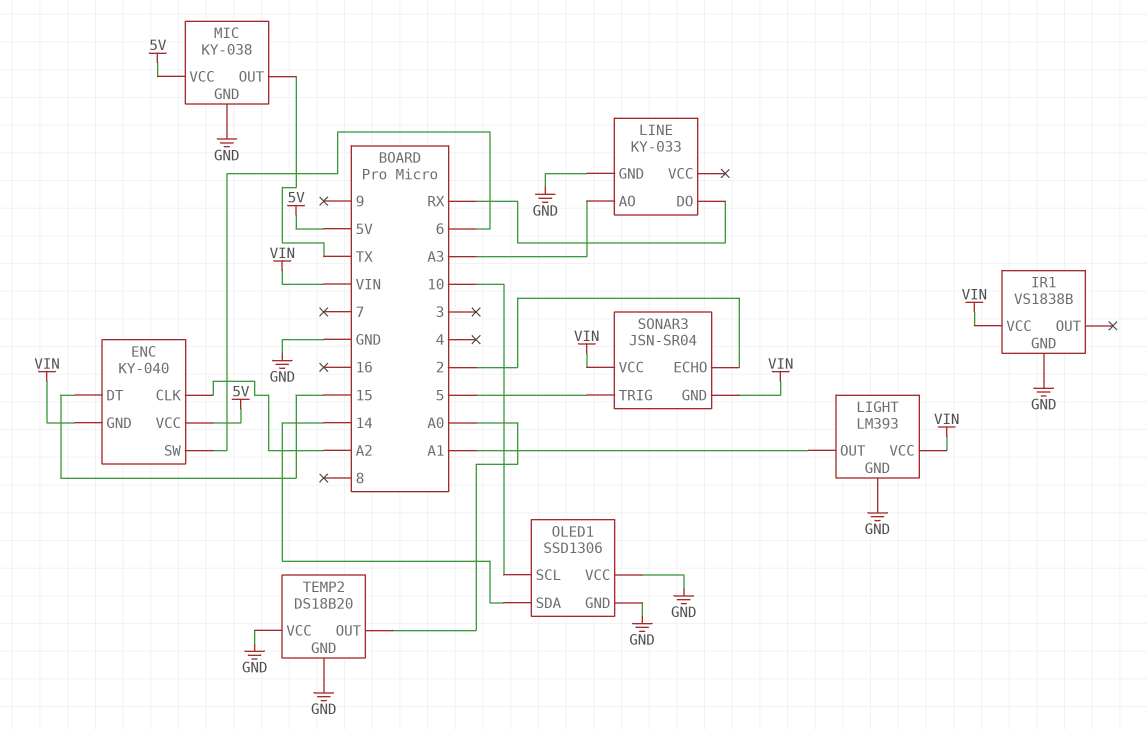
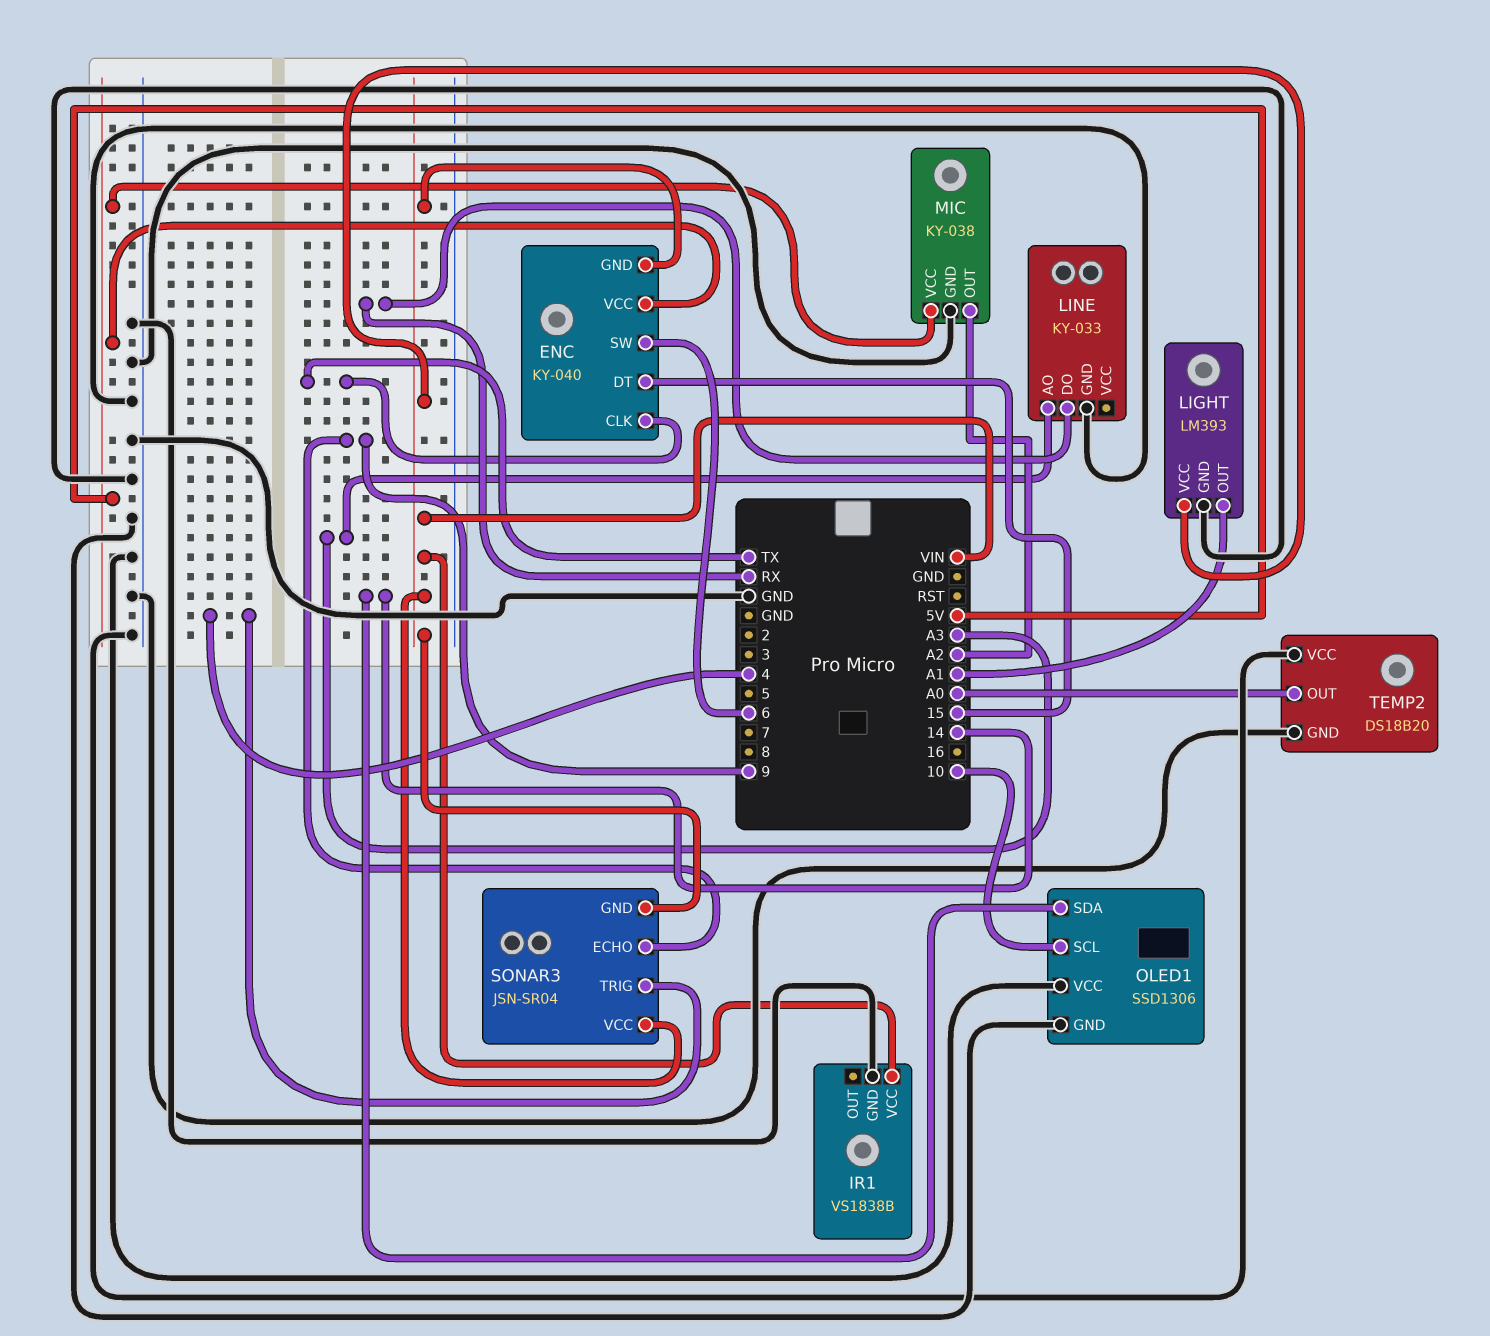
ENC pin CLK: A2 -> TX
MIC pin OUT: TX -> A2
SONAR3 pin ECHO: 2 -> 9
SONAR3 pin TRIG: 5 -> 4

